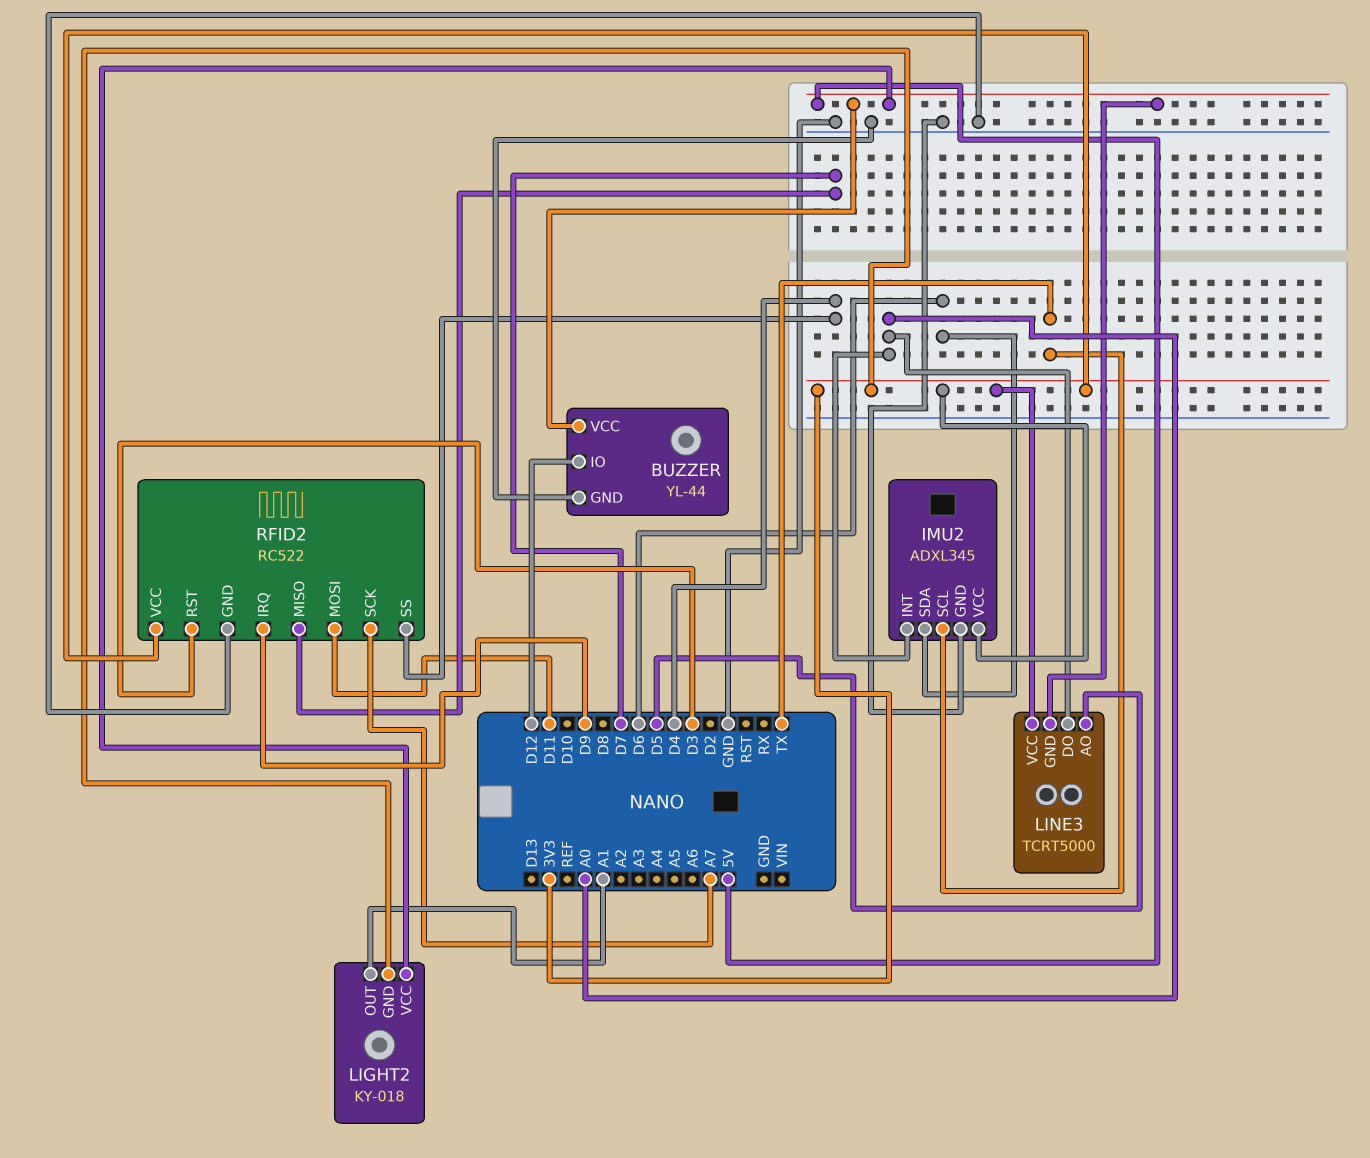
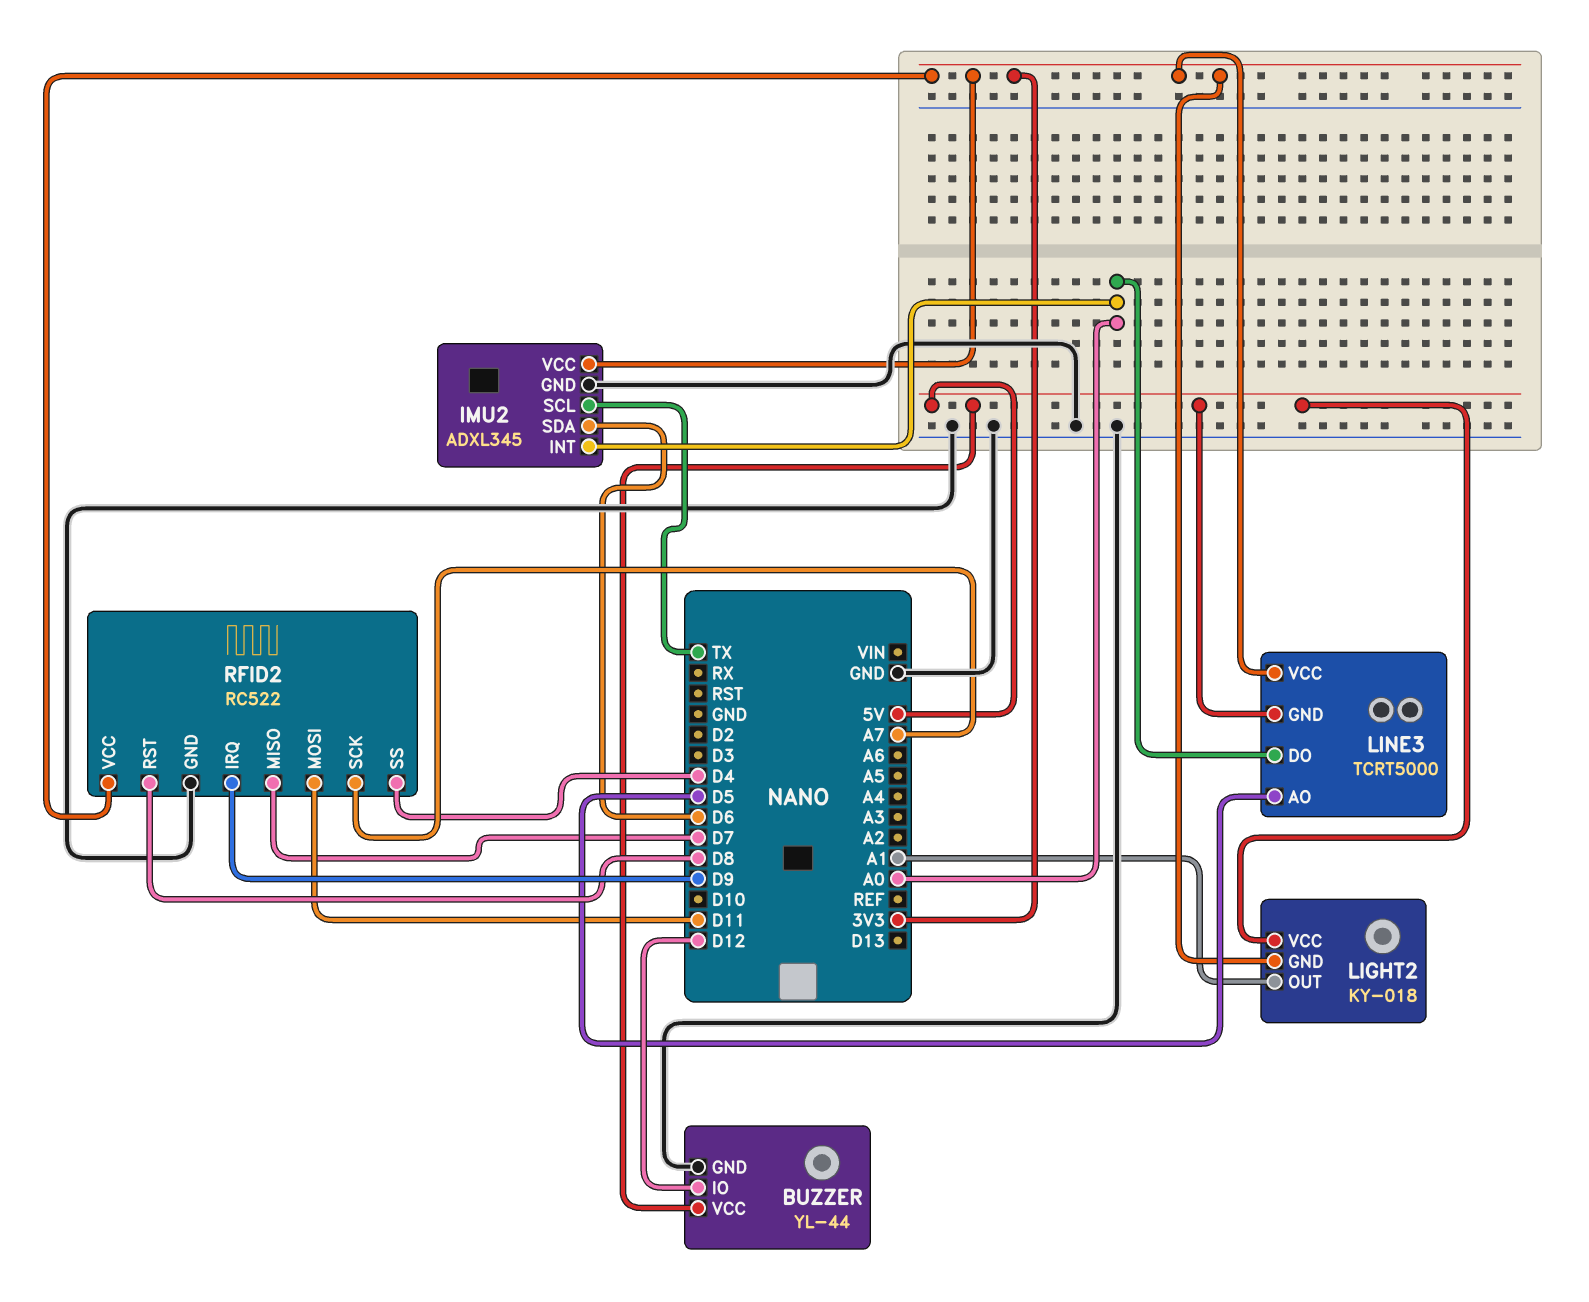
RFID2 pin RST: D3 -> D8

